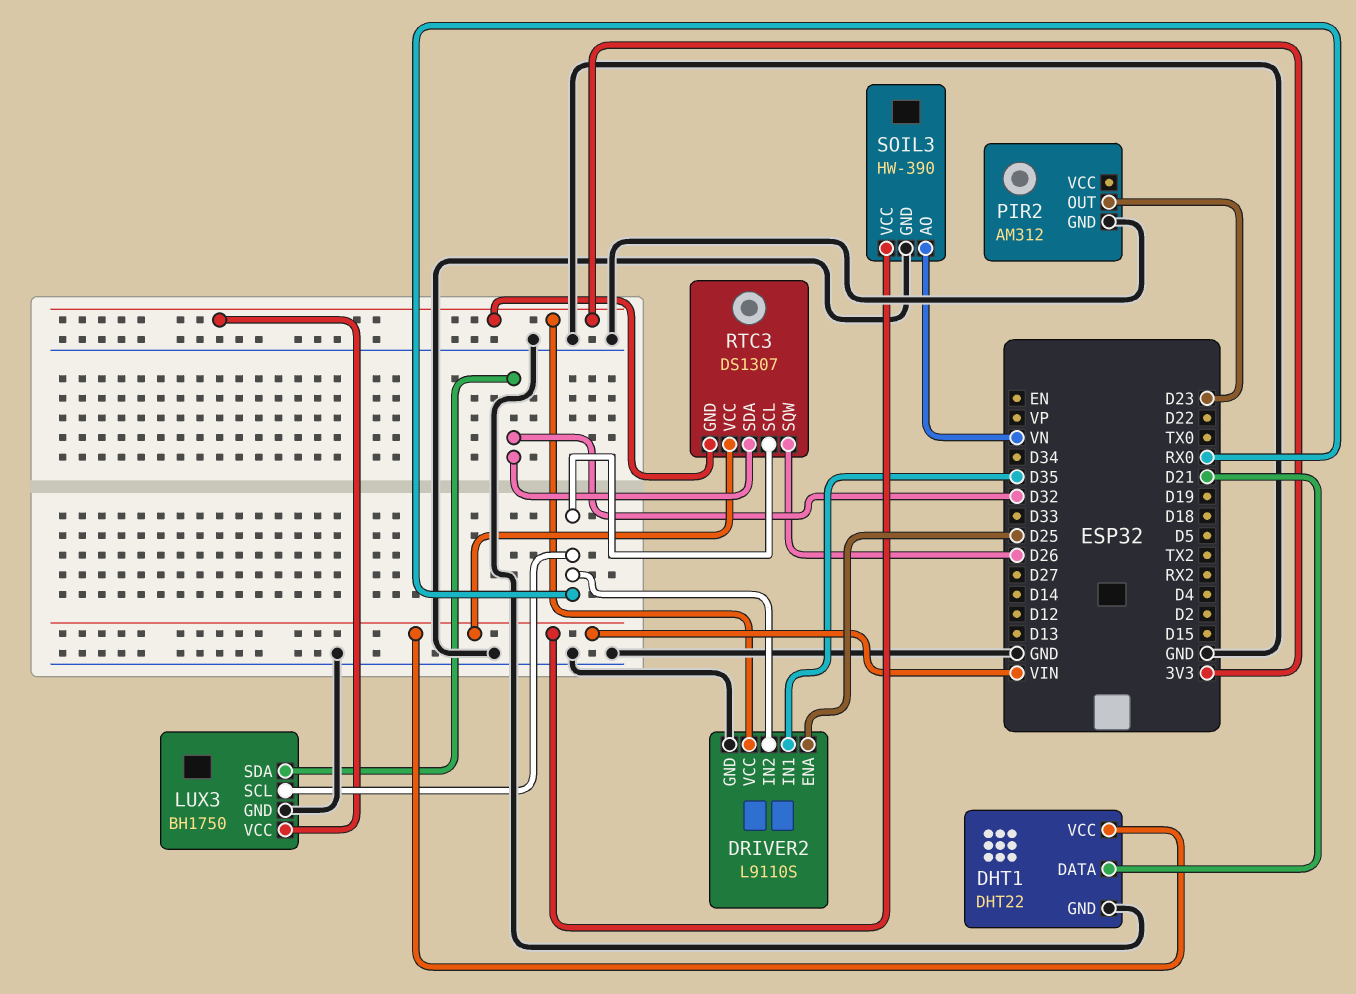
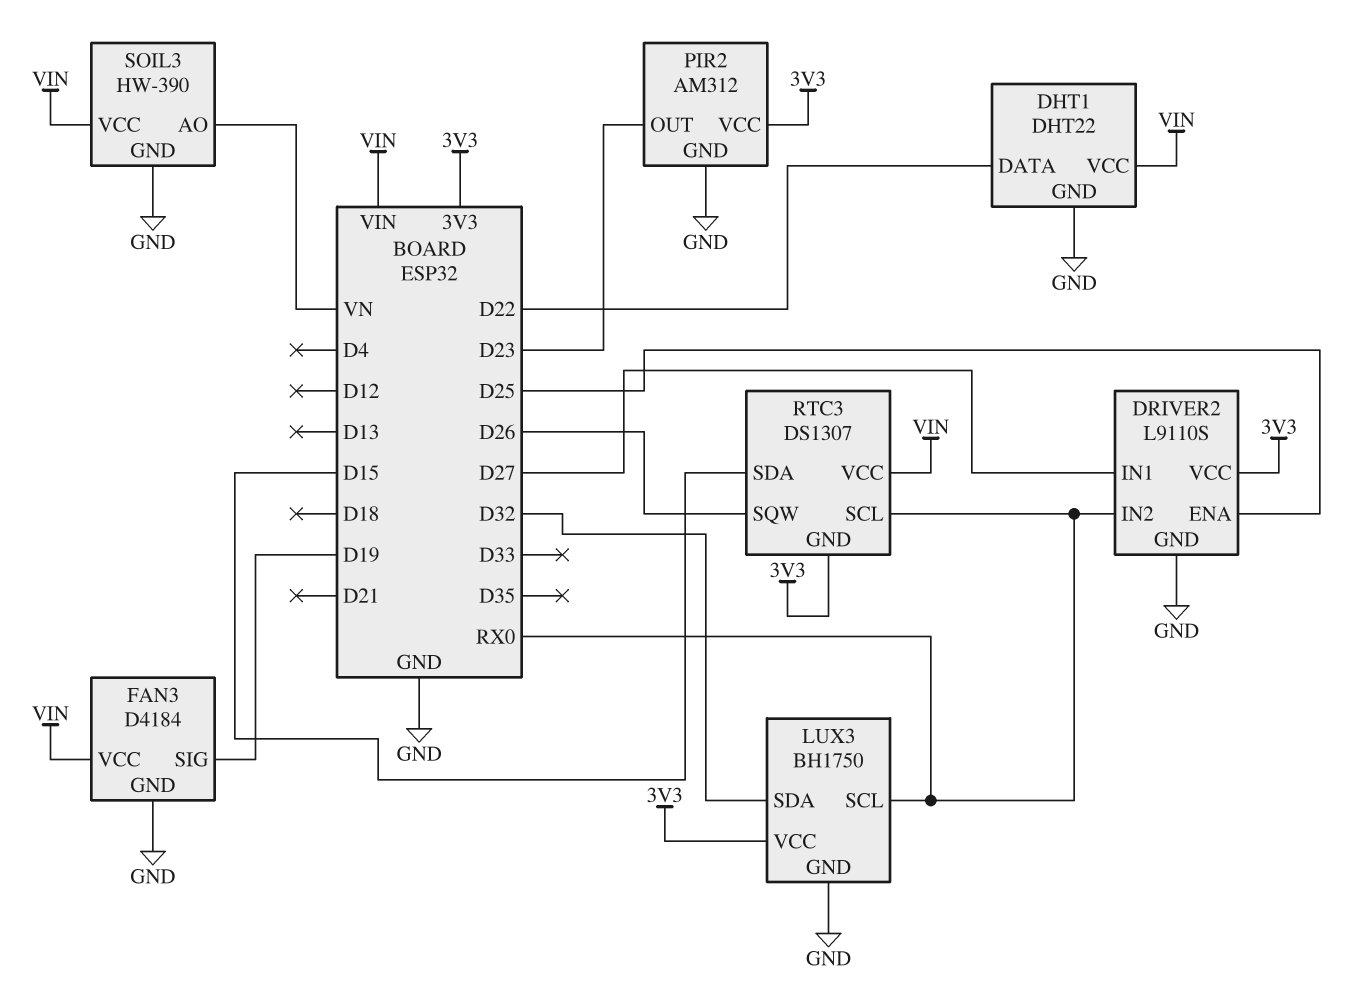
DHT1 pin DATA: D21 -> D22
DRIVER2 pin IN1: D35 -> D27
FAN3: none -> D4184
FAN3 pin GND: none -> GND
FAN3 pin SIG: none -> D19
FAN3 pin VCC: none -> VIN
PIR2 pin VCC: none -> 3V3
RTC3 pin SDA: D32 -> D15

